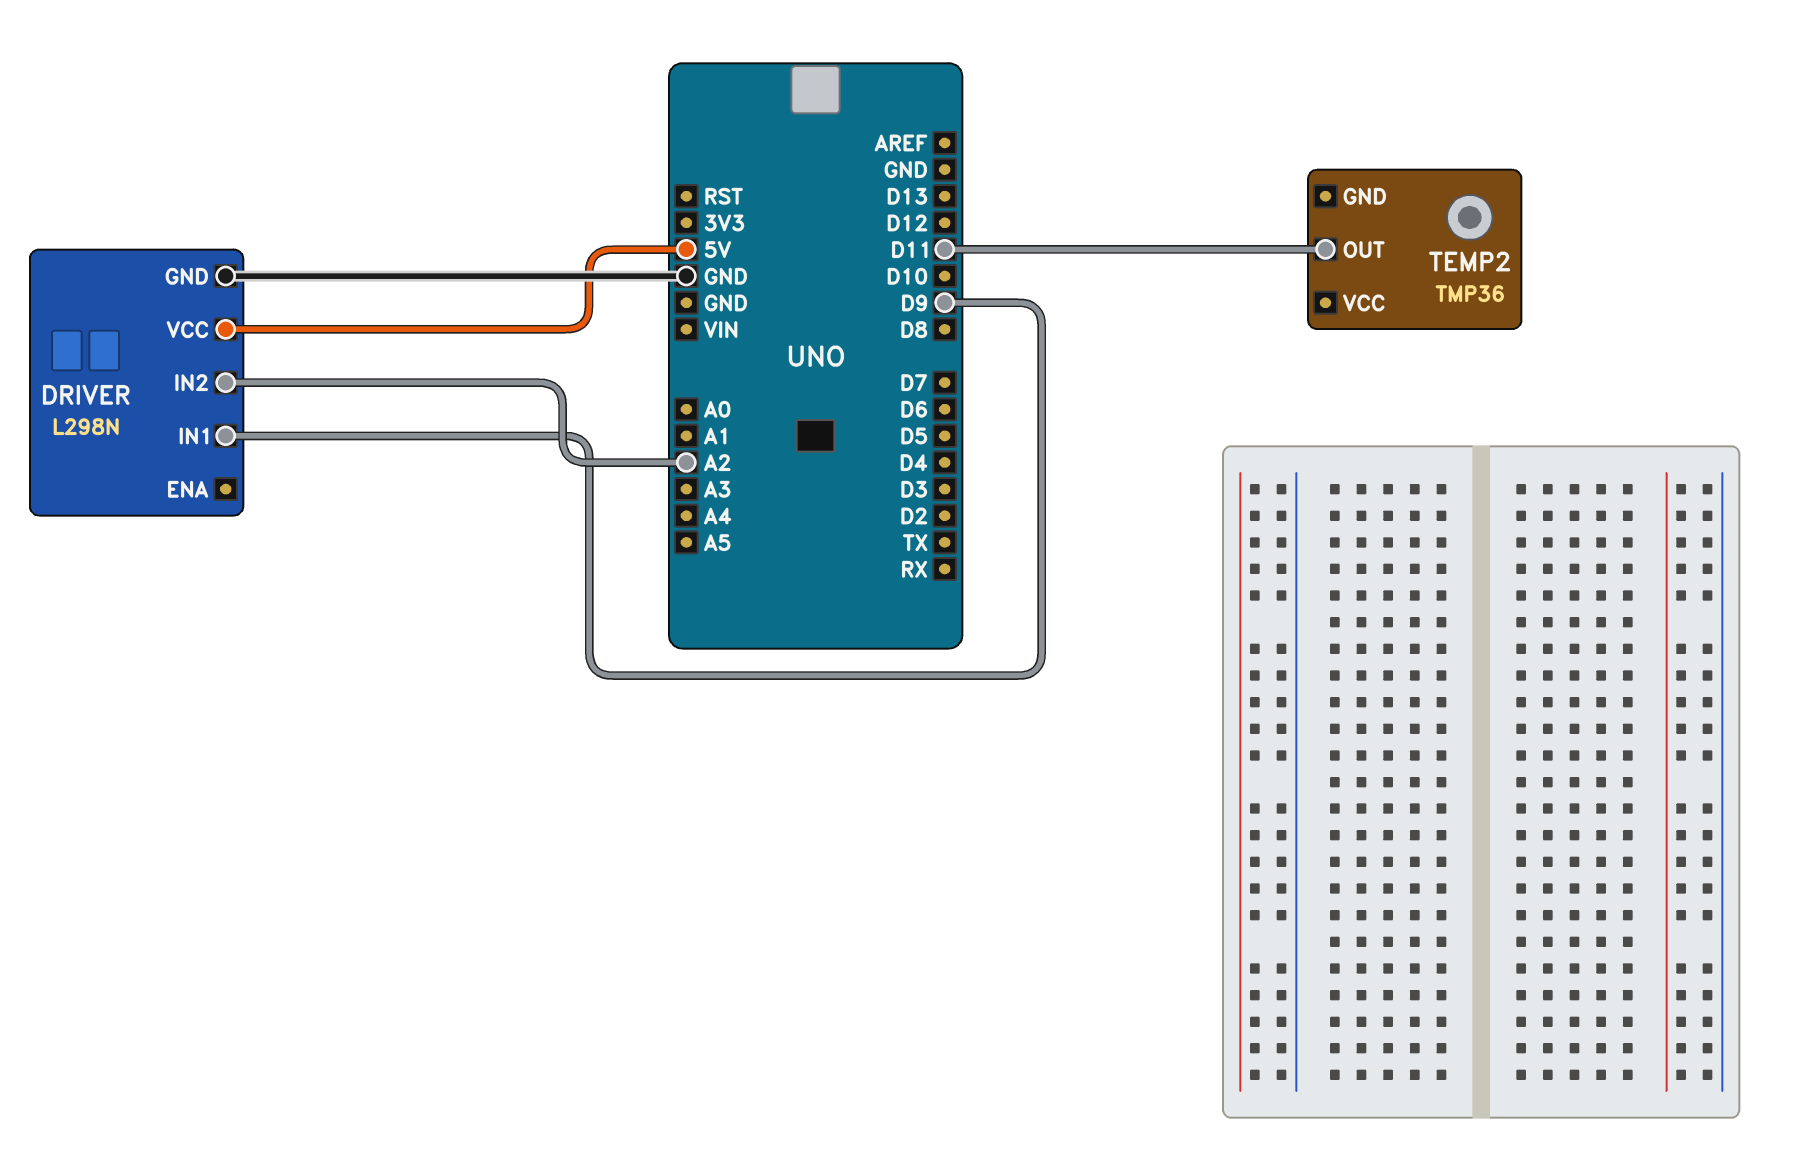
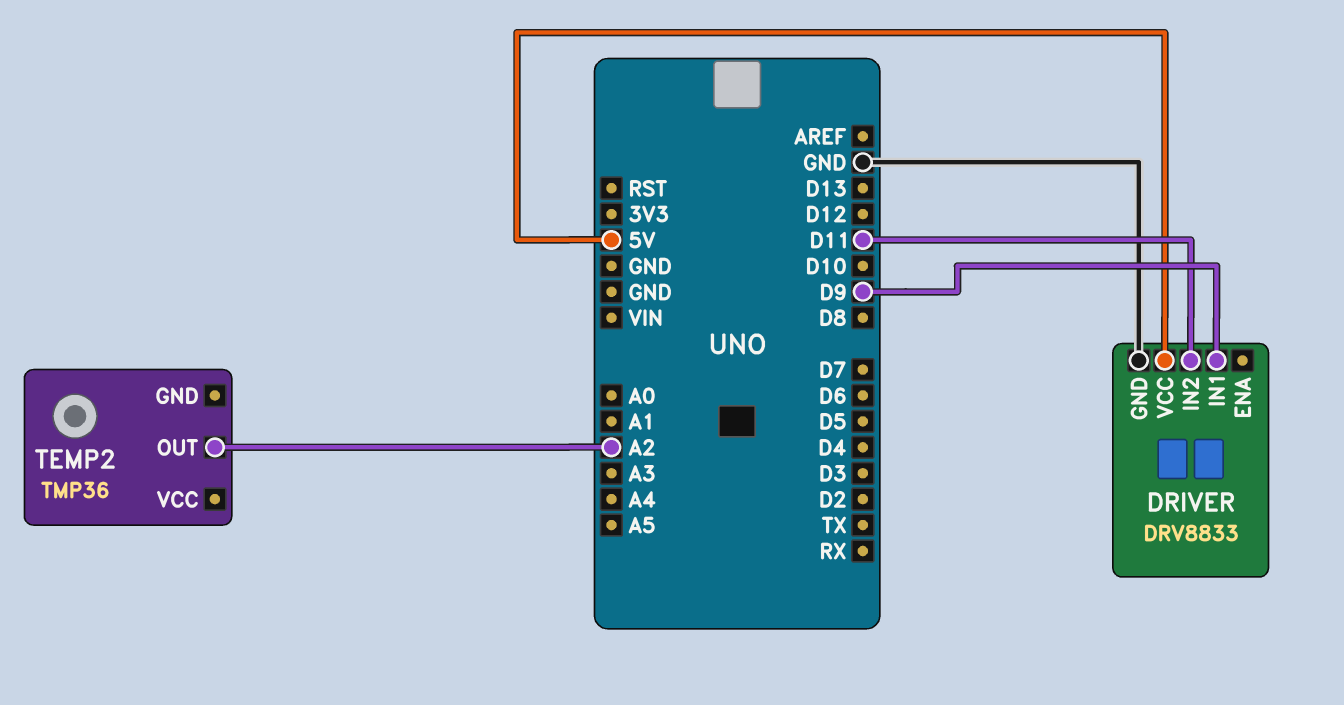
DRIVER: L298N -> DRV8833
DRIVER pin IN2: A2 -> D11
TEMP2 pin OUT: D11 -> A2

